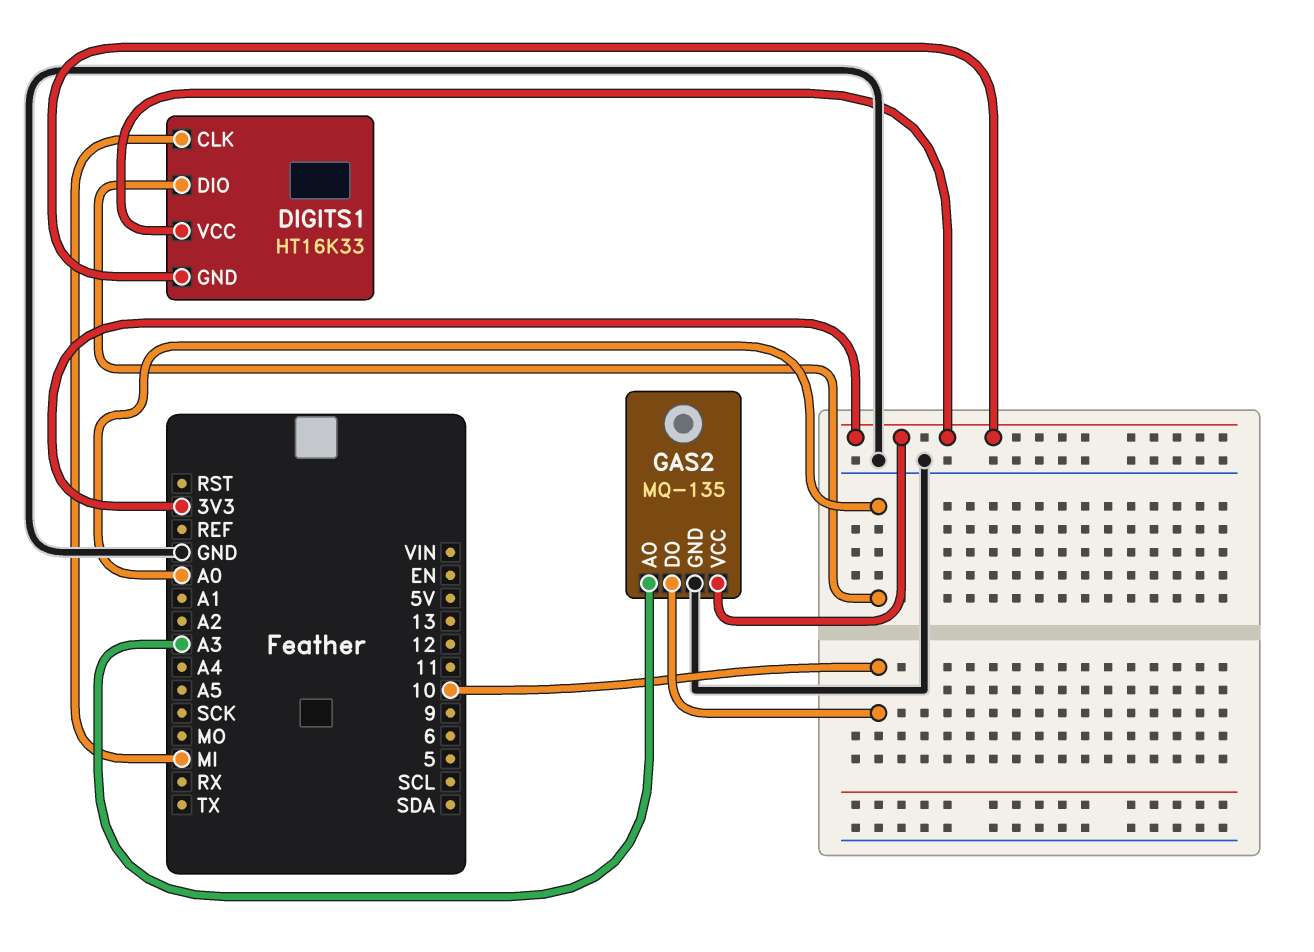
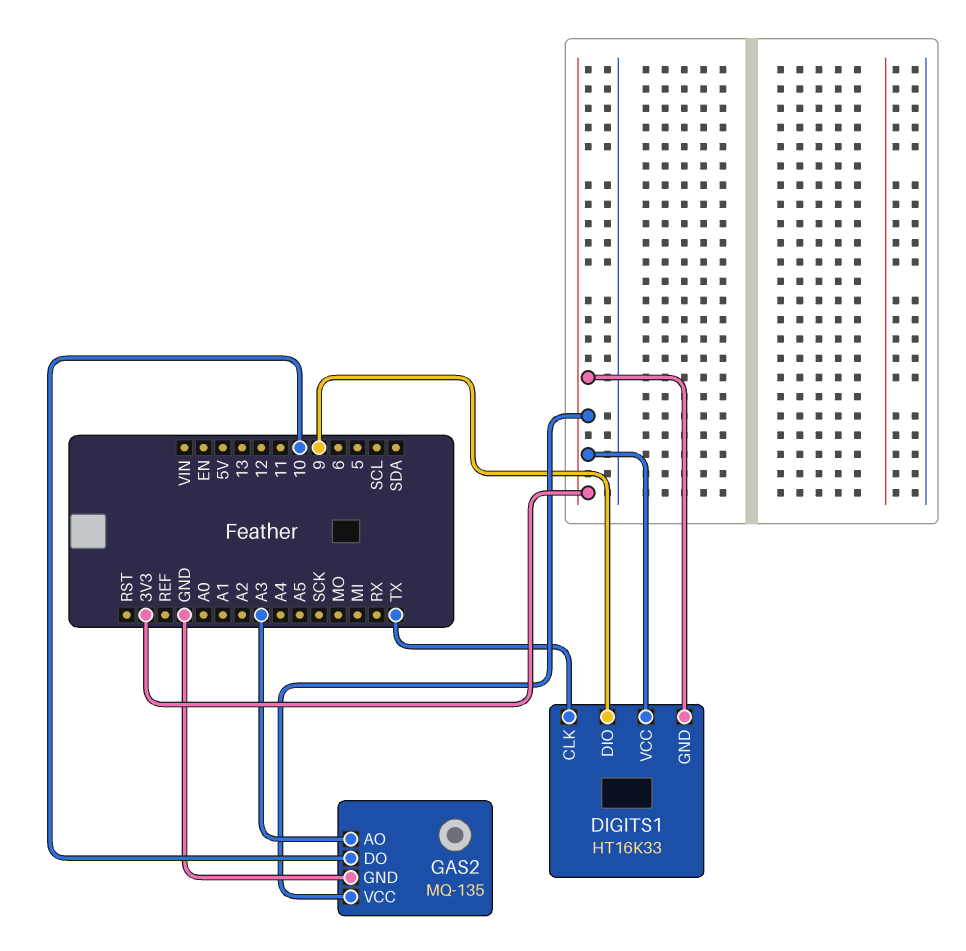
DIGITS1 pin CLK: MI -> TX
DIGITS1 pin DIO: A0 -> 9

